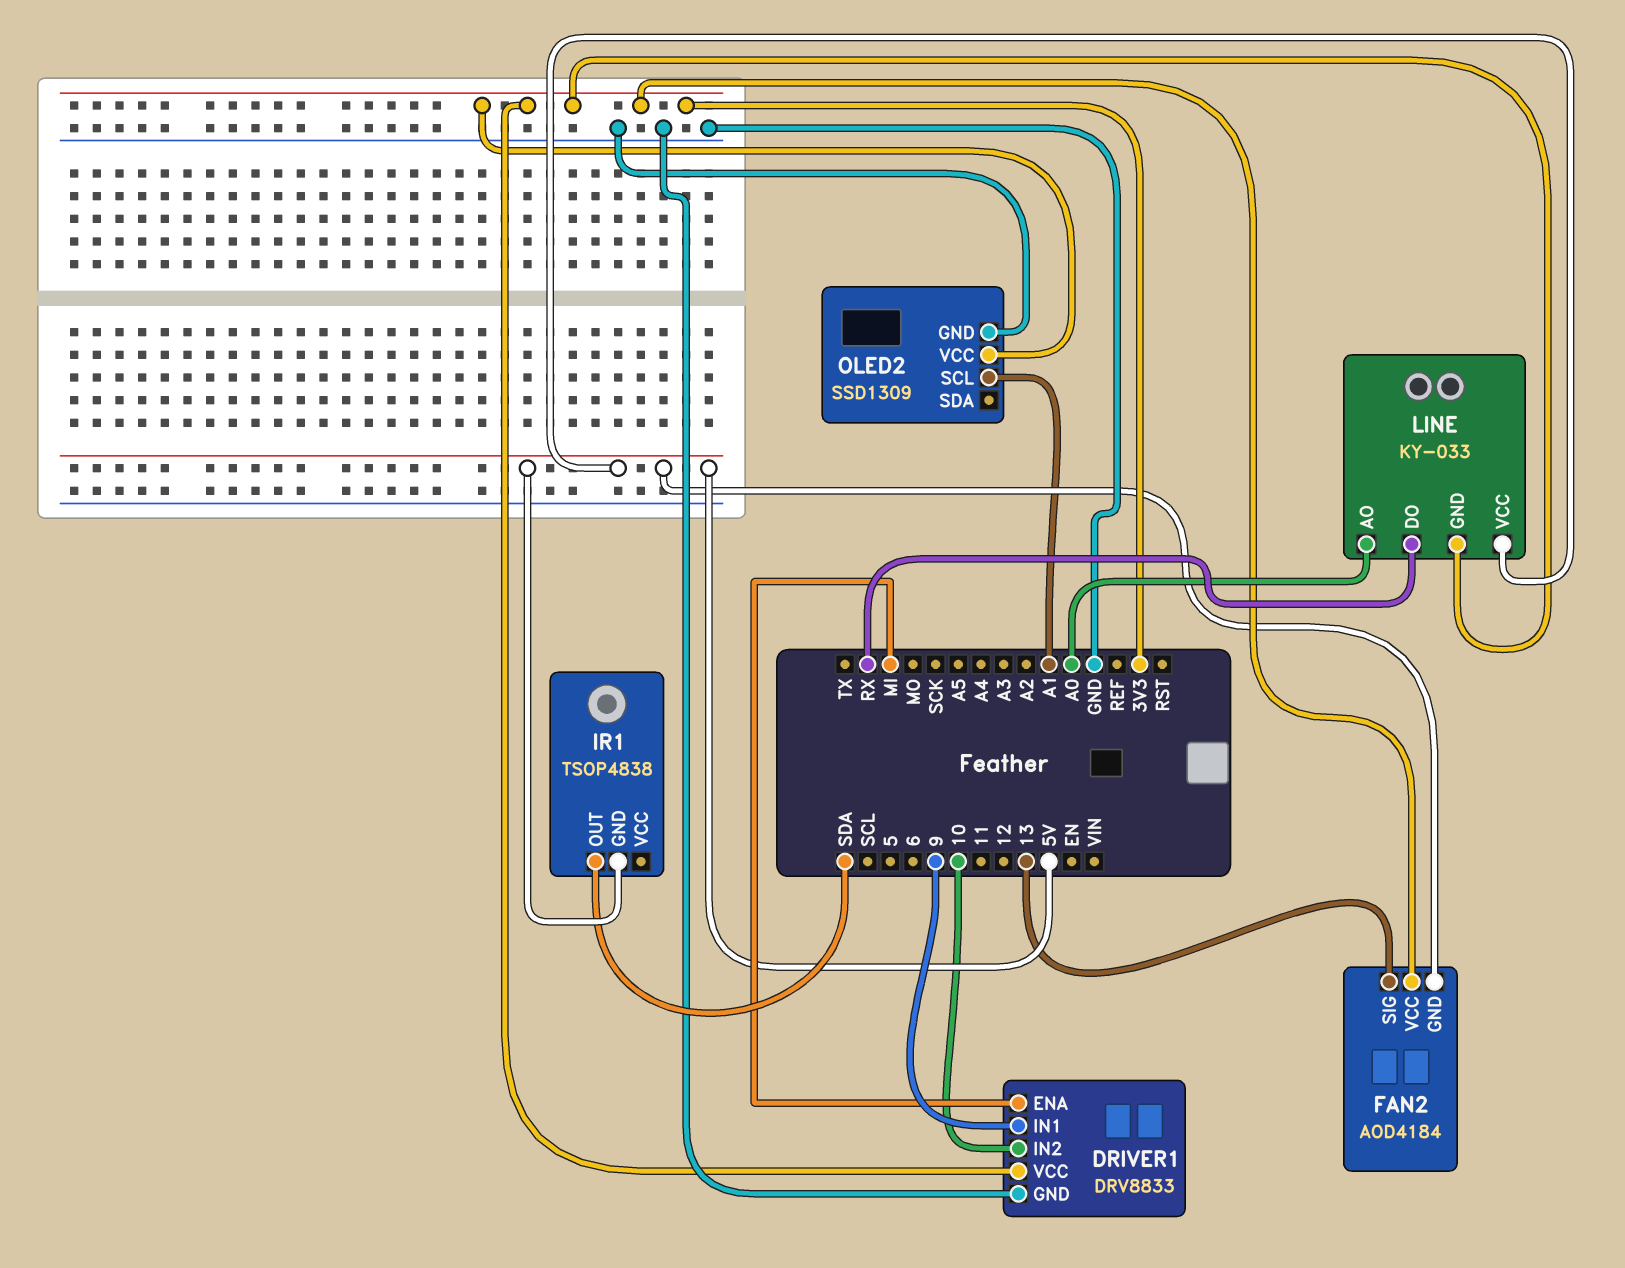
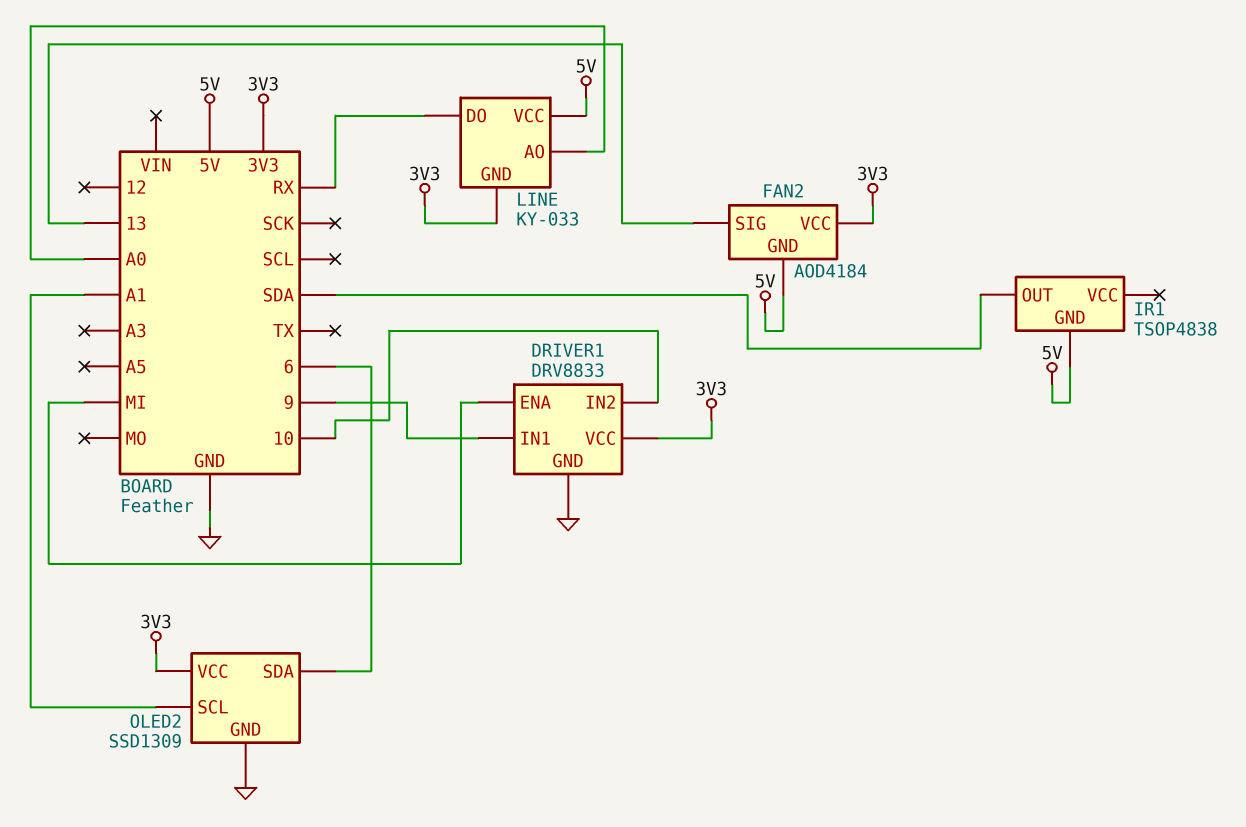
OLED2 pin SDA: none -> 6

